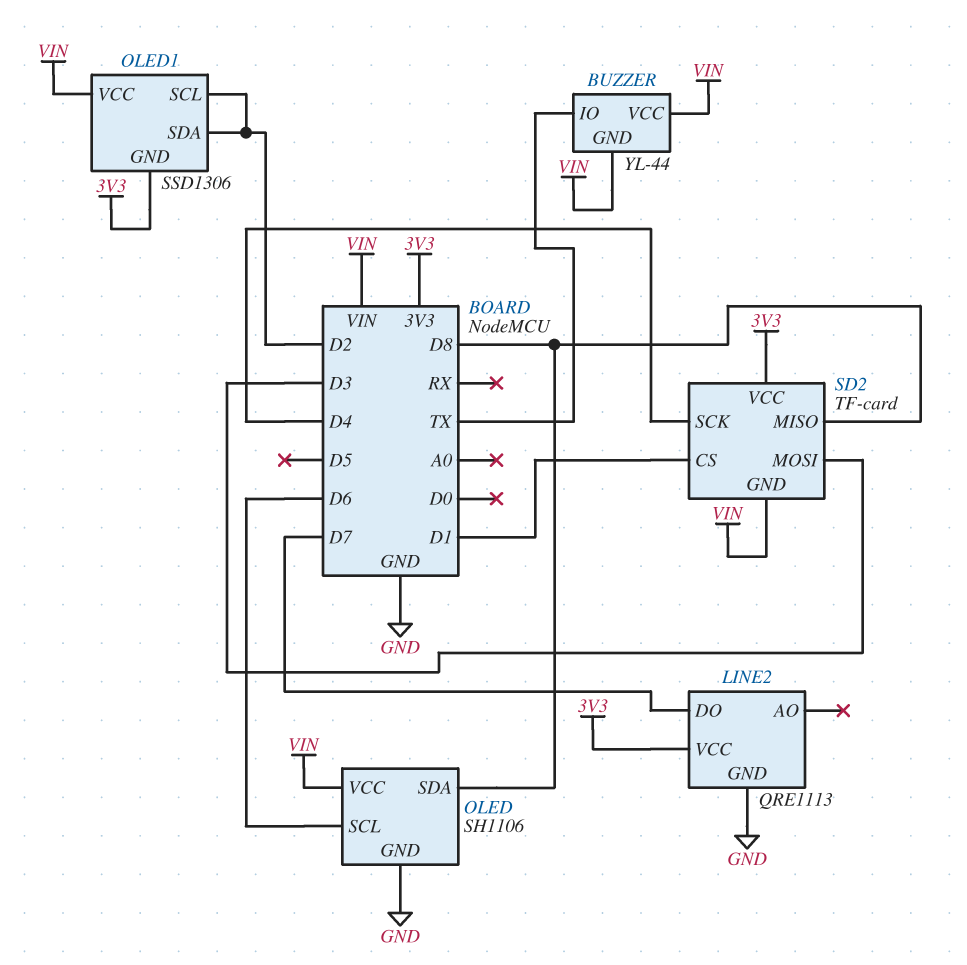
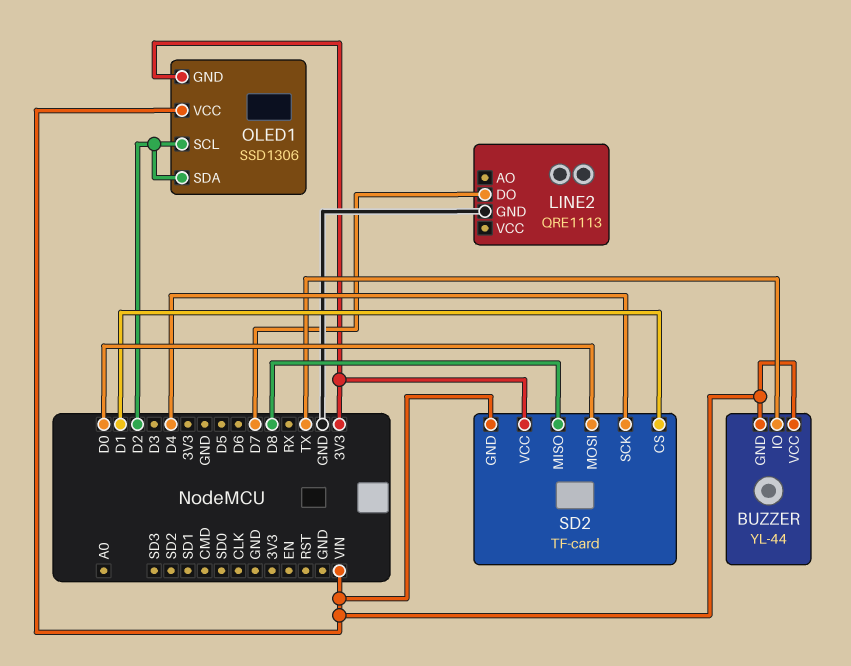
LINE2 pin VCC: 3V3 -> none
OLED: SH1106 -> none
OLED pin GND: GND -> none
OLED pin SCL: D6 -> none
OLED pin SDA: D8 -> none
OLED pin VCC: VIN -> none
SD2 pin MOSI: D3 -> D0

